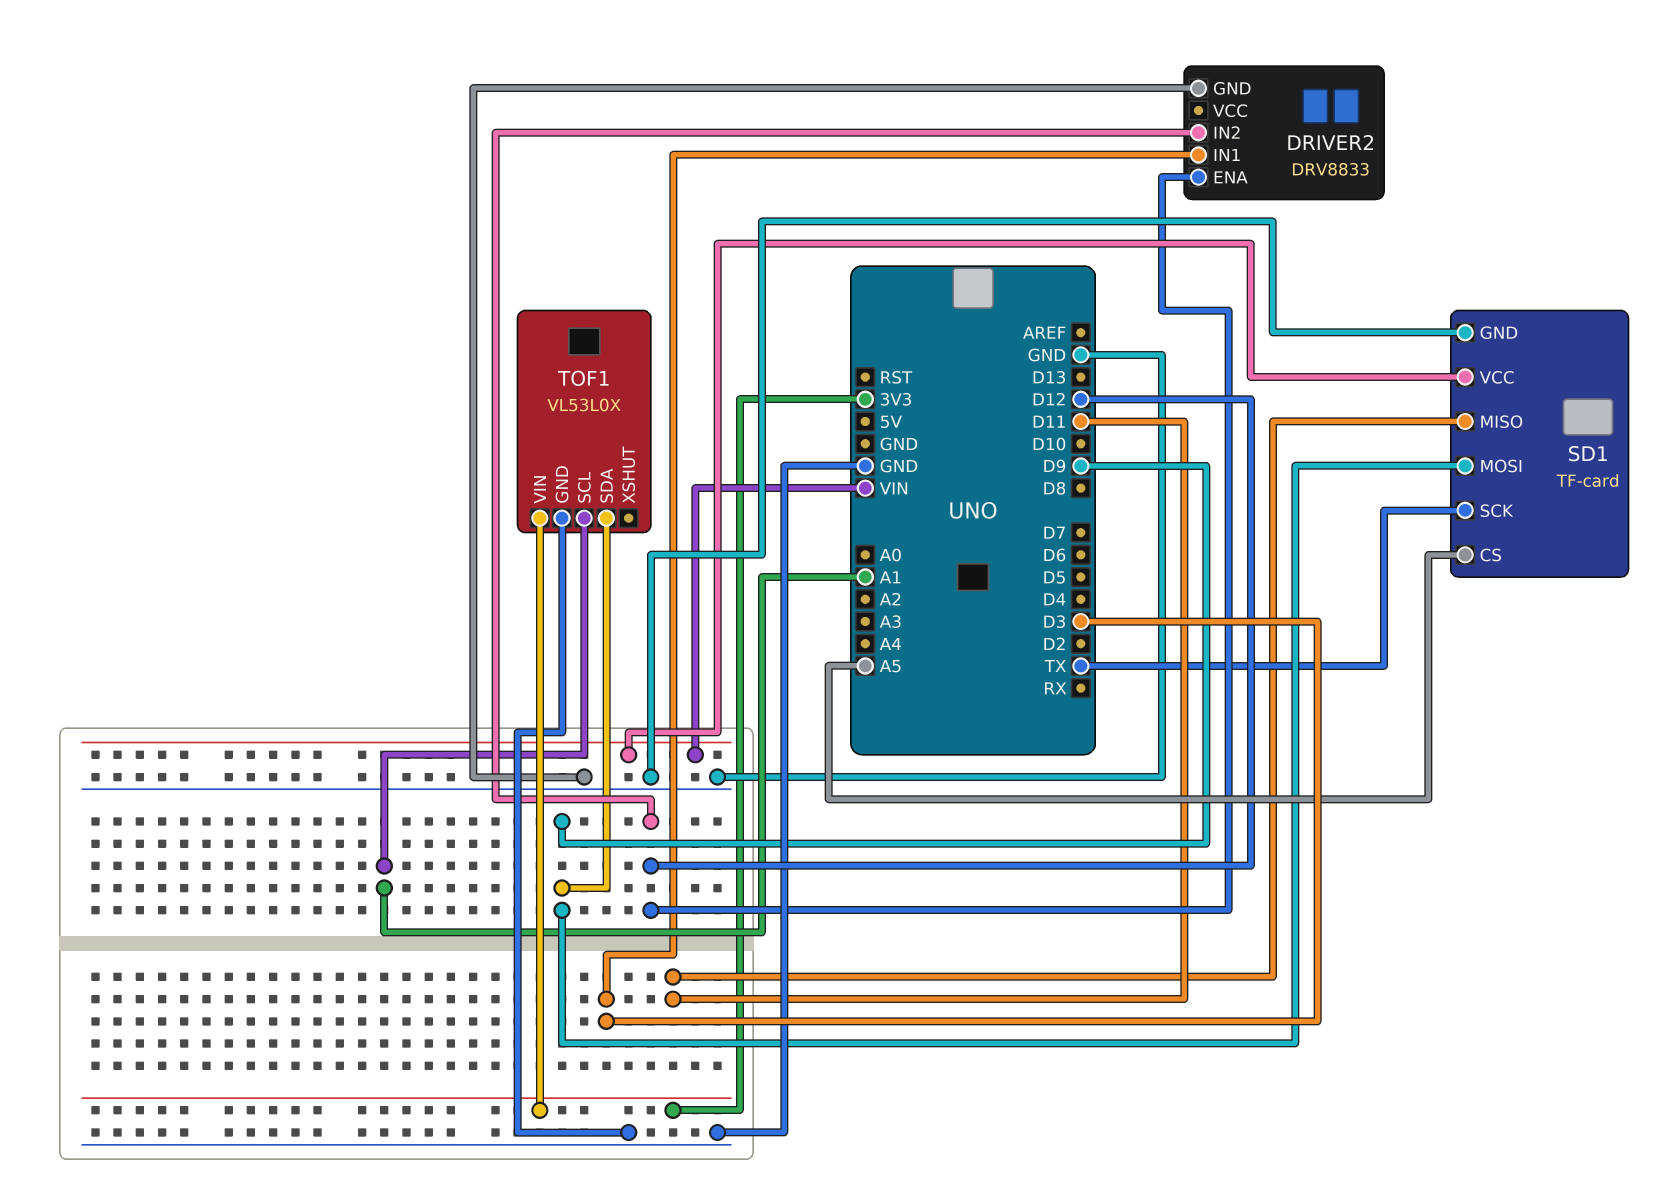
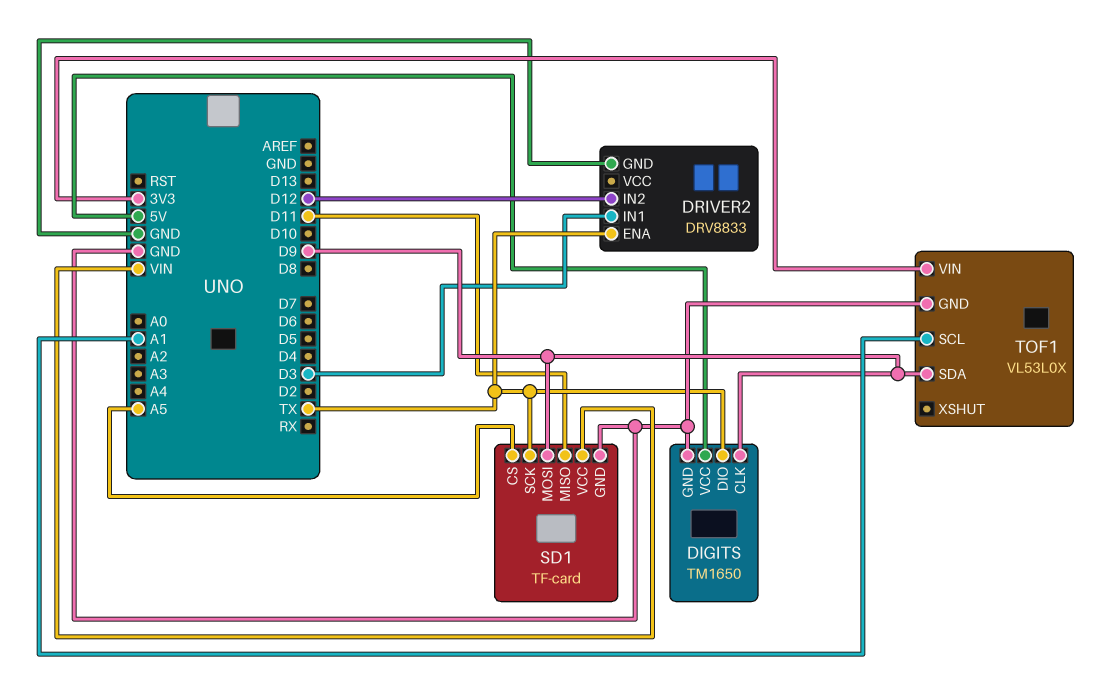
DIGITS: none -> TM1650
DIGITS pin CLK: none -> D9
DIGITS pin DIO: none -> TX
DIGITS pin GND: none -> GND
DIGITS pin VCC: none -> 5V
DRIVER2 pin ENA: D12 -> TX

